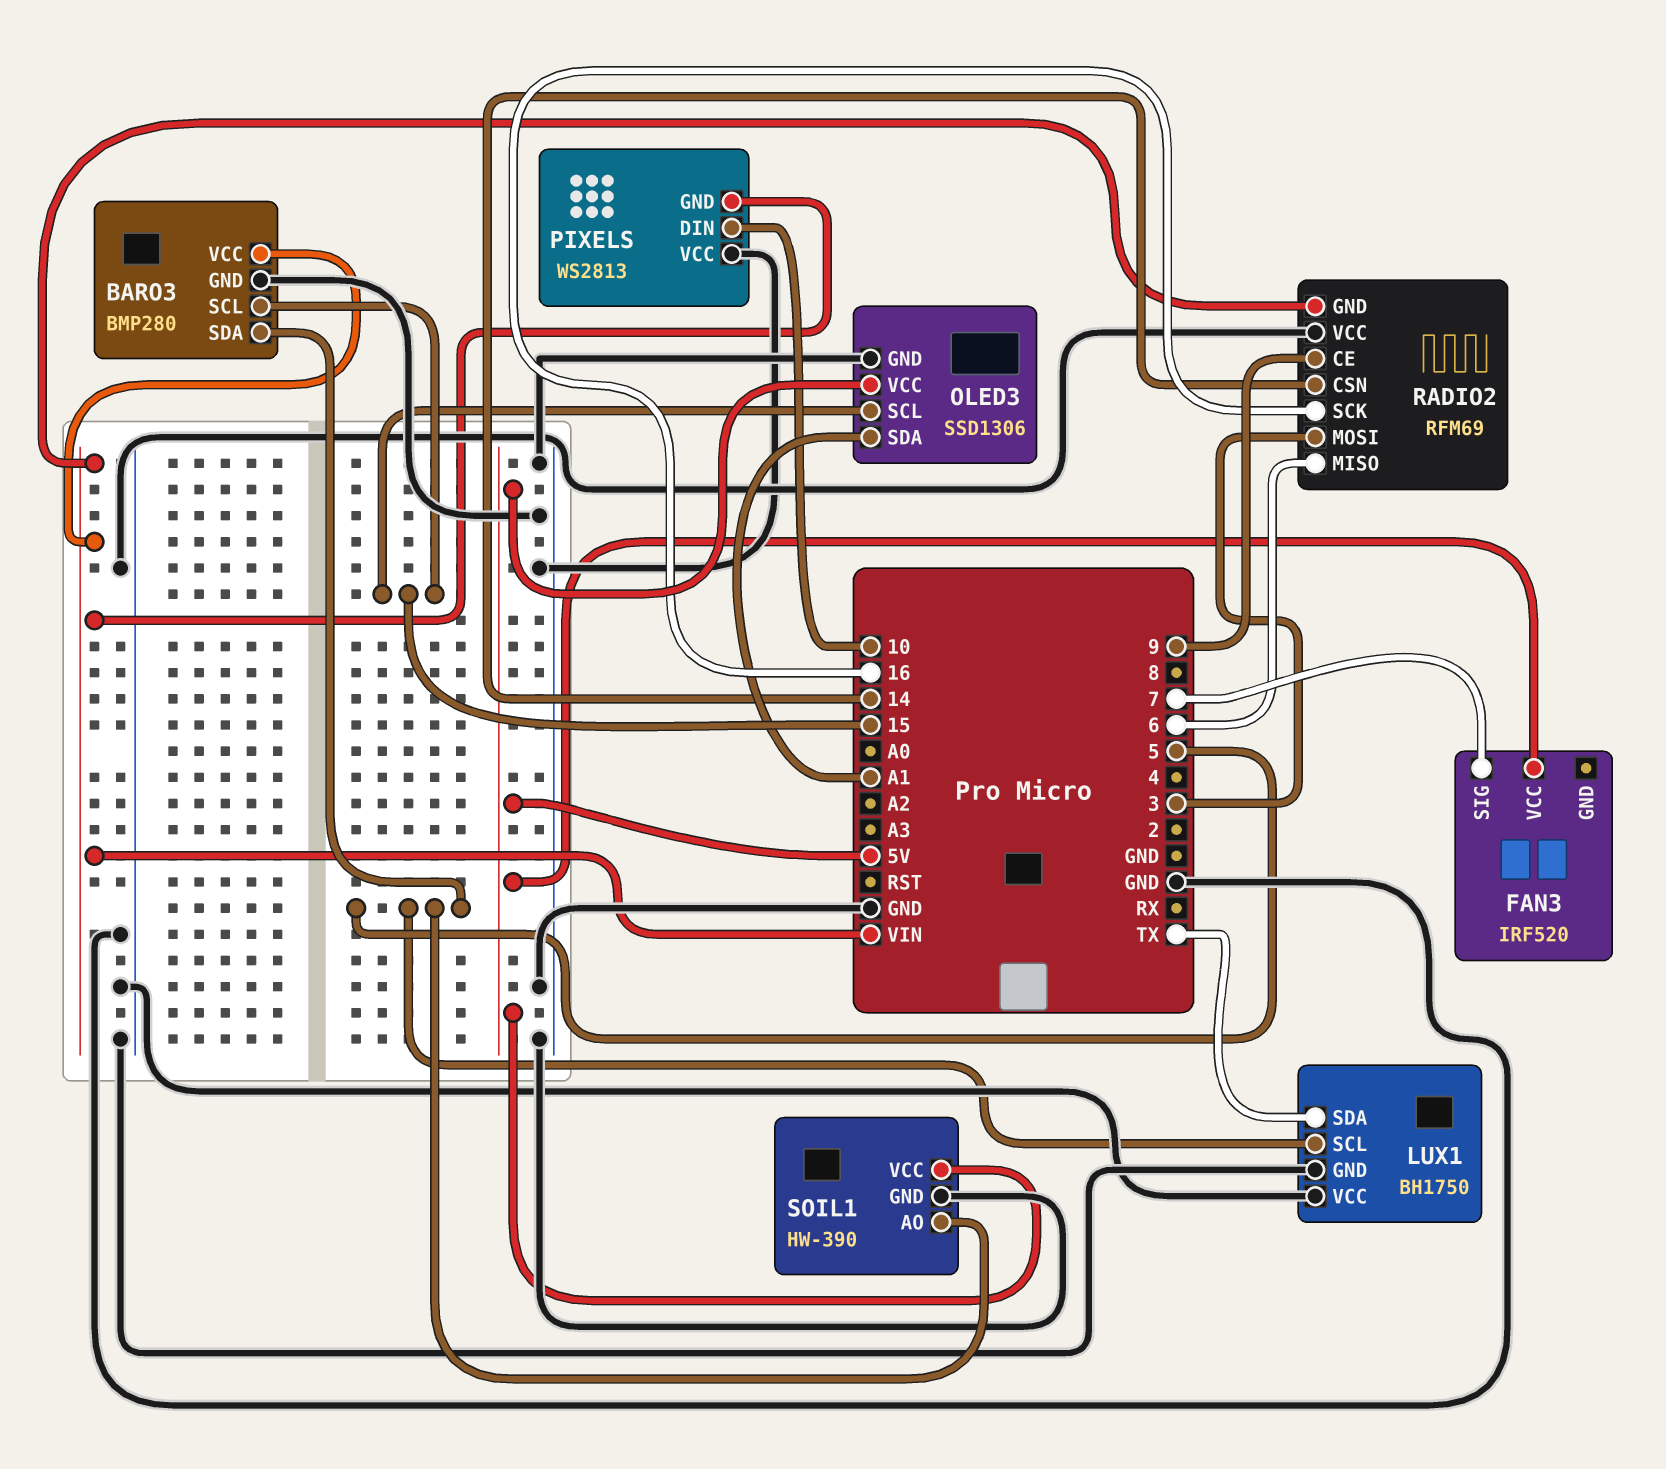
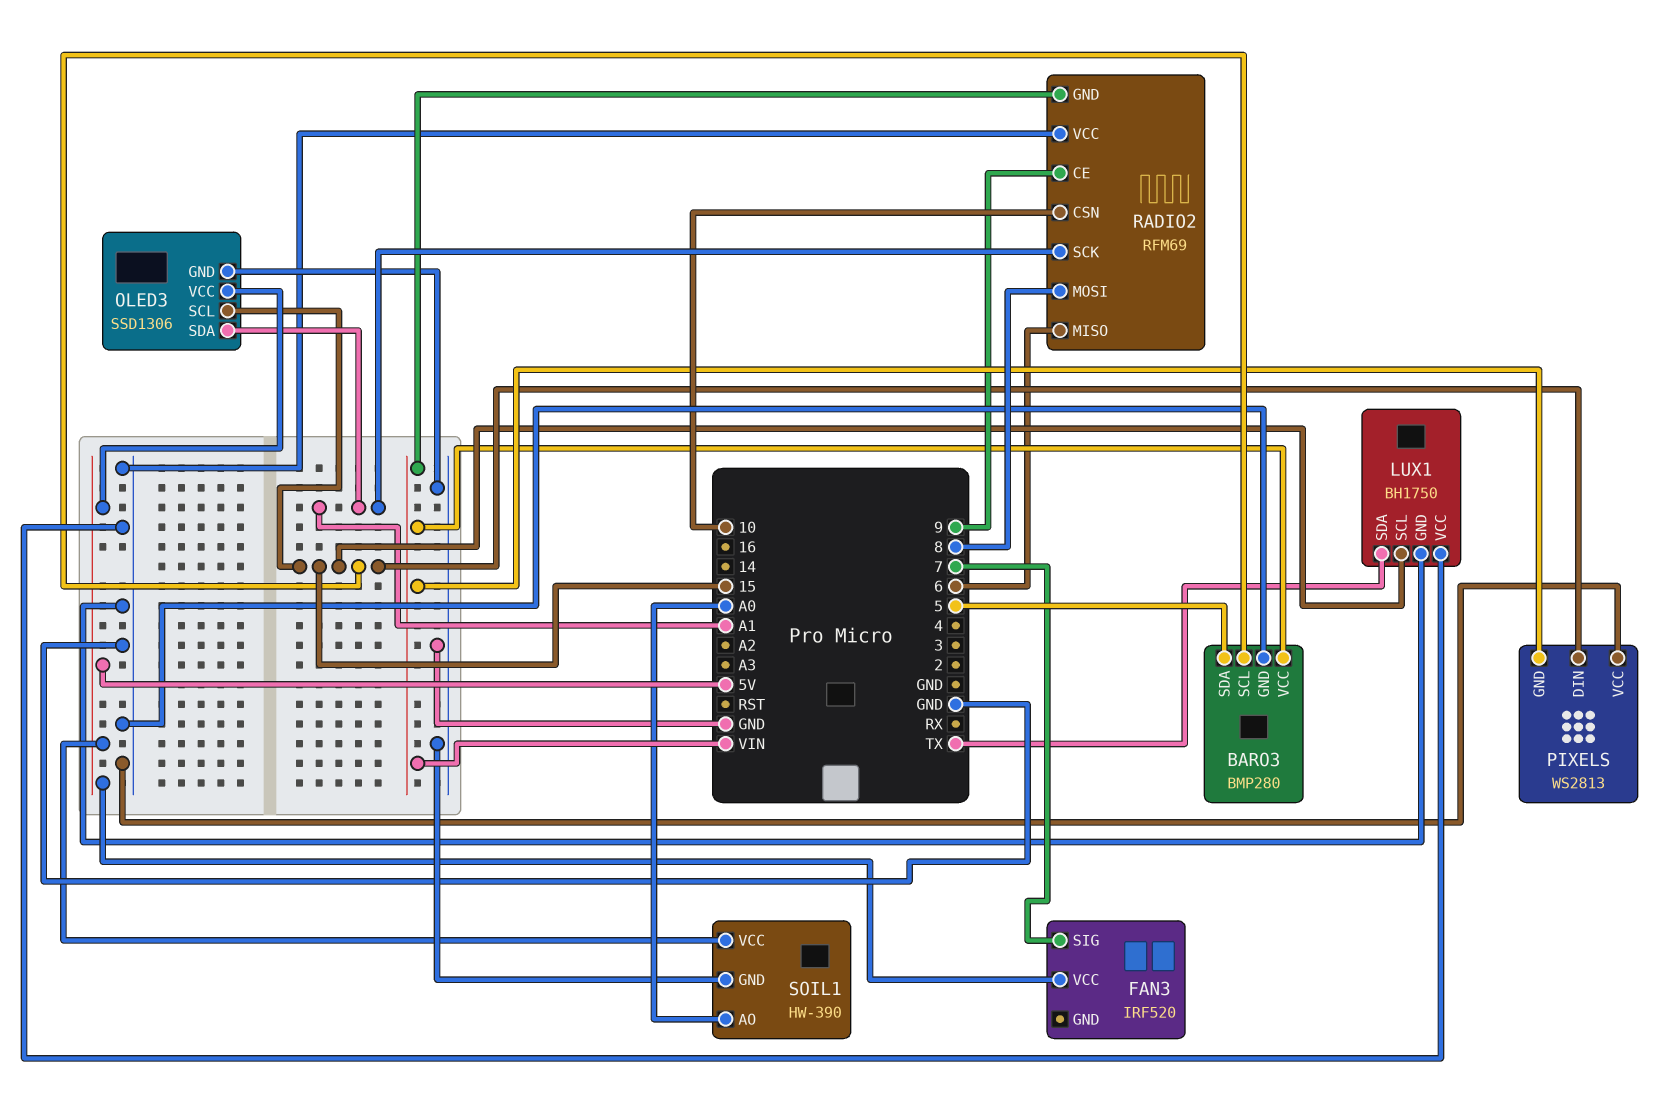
LUX1 pin SCL: 5 -> 15
PIXELS pin DIN: 10 -> 15
RADIO2 pin CSN: 14 -> 10
RADIO2 pin MOSI: 3 -> 8
RADIO2 pin SCK: 16 -> A1
SOIL1 pin AO: 5 -> A0

